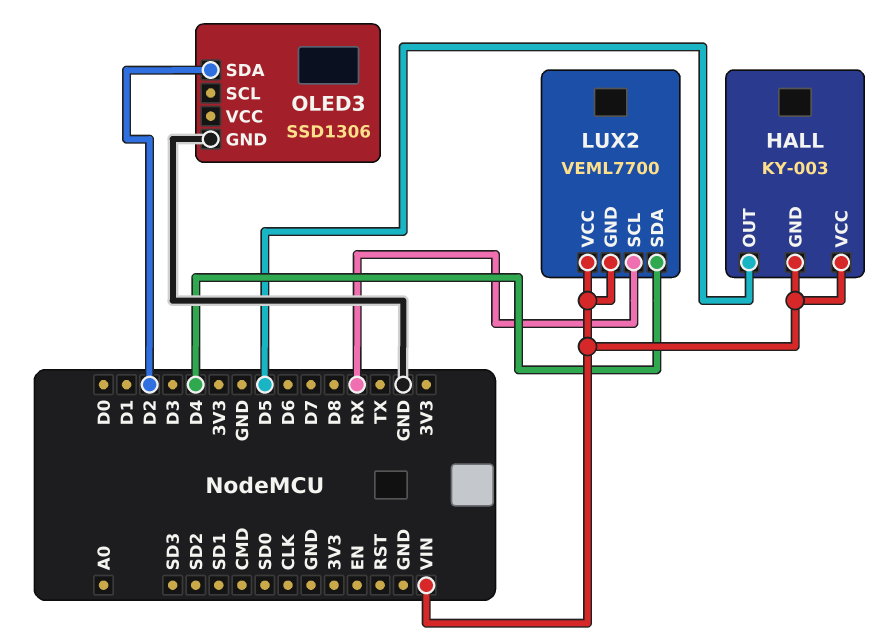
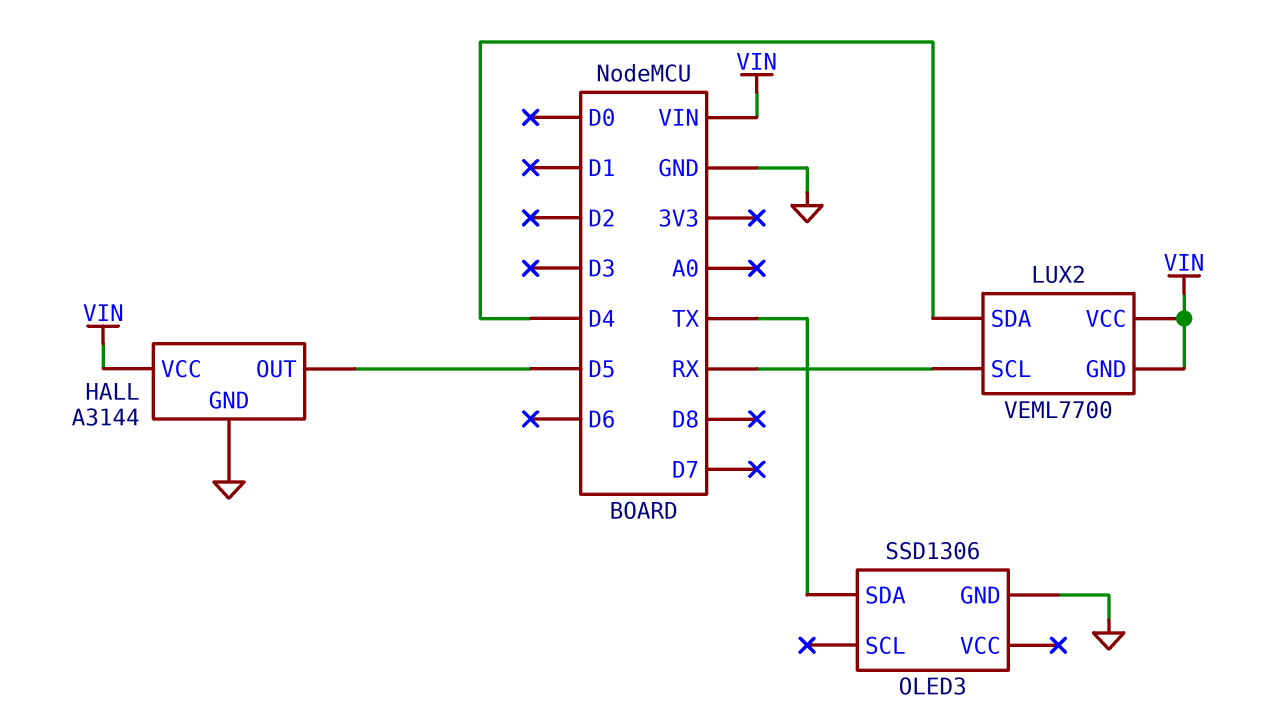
HALL: KY-003 -> A3144
HALL pin GND: VIN -> GND
OLED3 pin SDA: D2 -> TX

